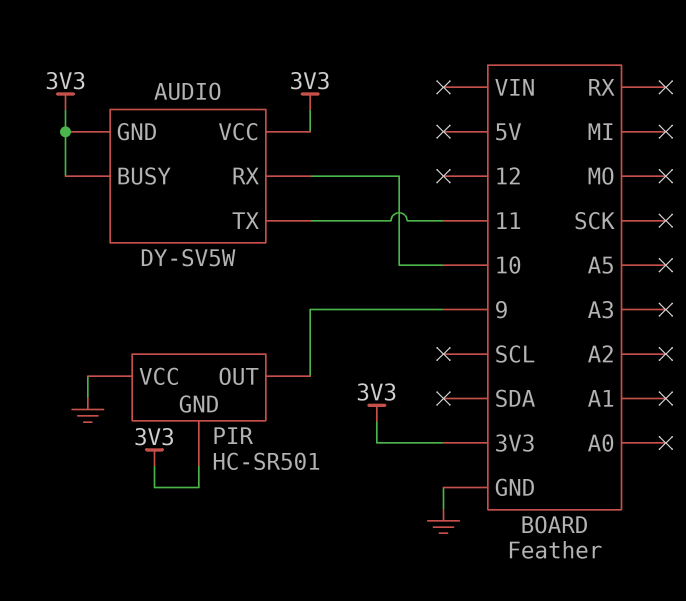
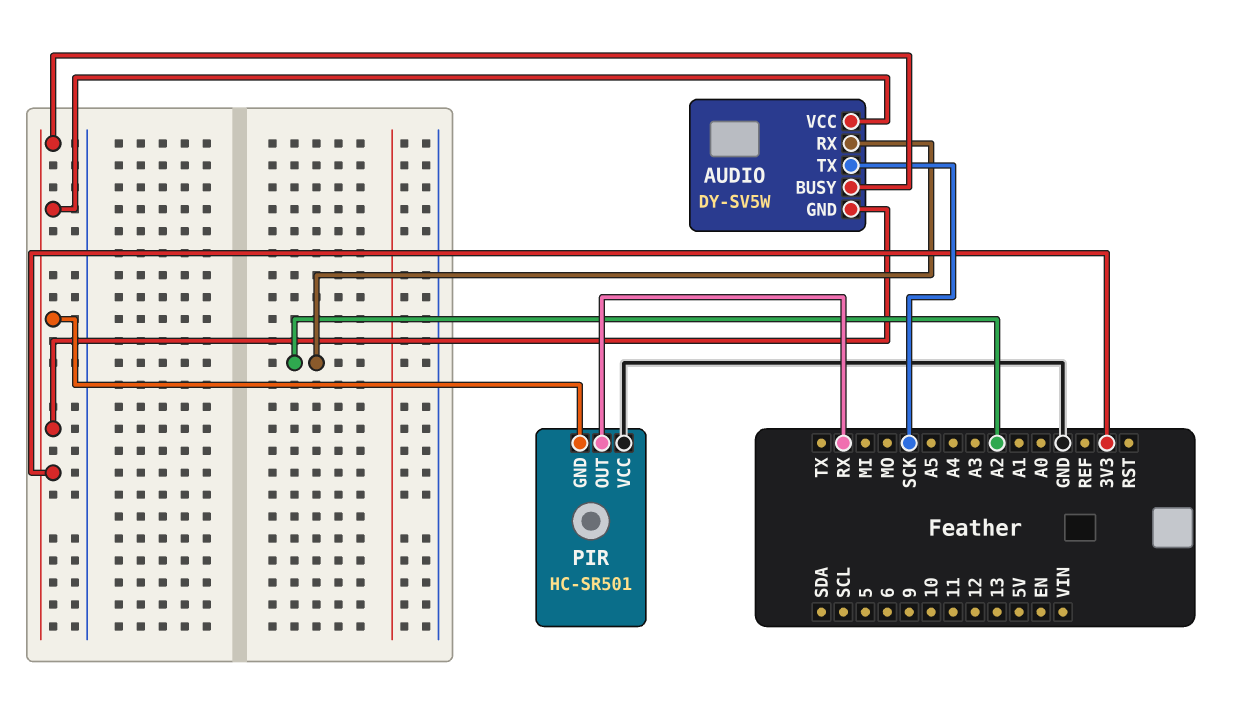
AUDIO pin RX: 10 -> A2
AUDIO pin TX: 11 -> SCK
PIR pin OUT: 9 -> RX

